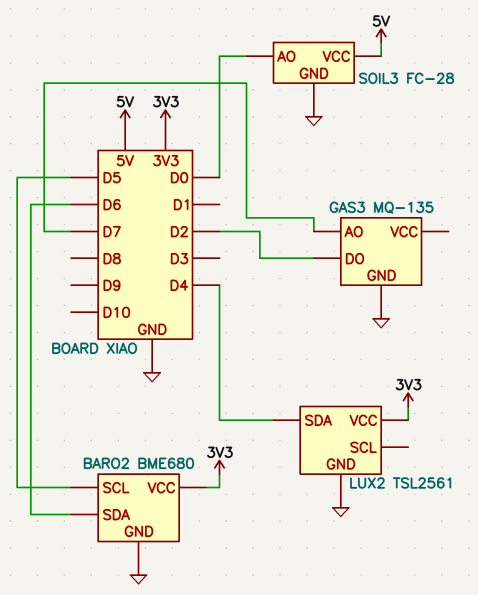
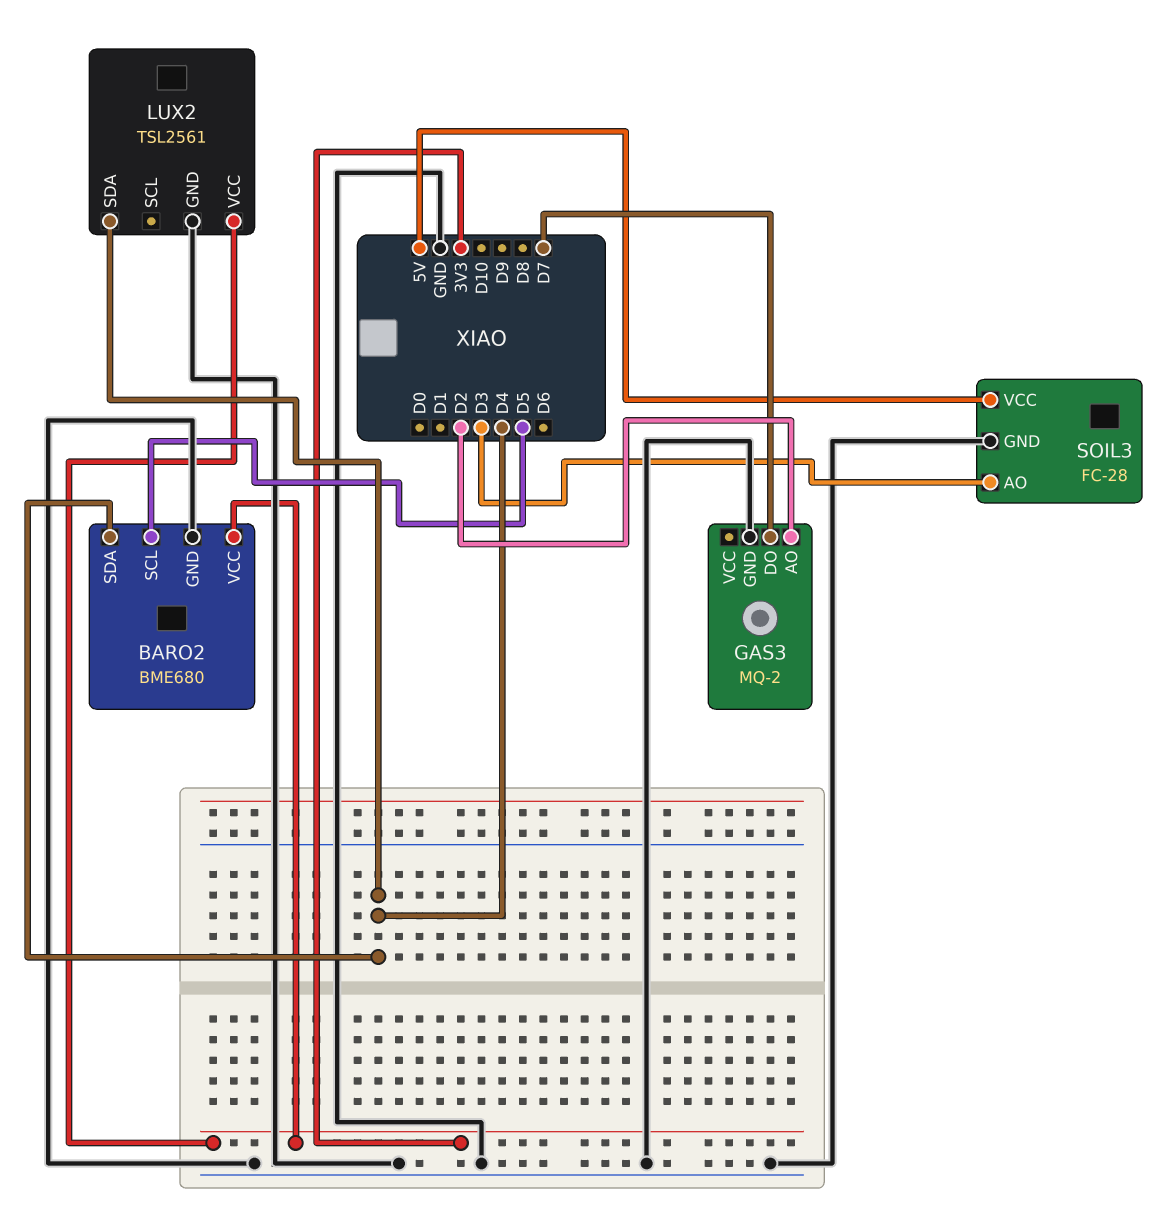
BARO2 pin SDA: D6 -> D4
GAS3: MQ-135 -> MQ-2
GAS3 pin AO: D7 -> D2
GAS3 pin DO: D2 -> D7
SOIL3 pin AO: D0 -> D3

